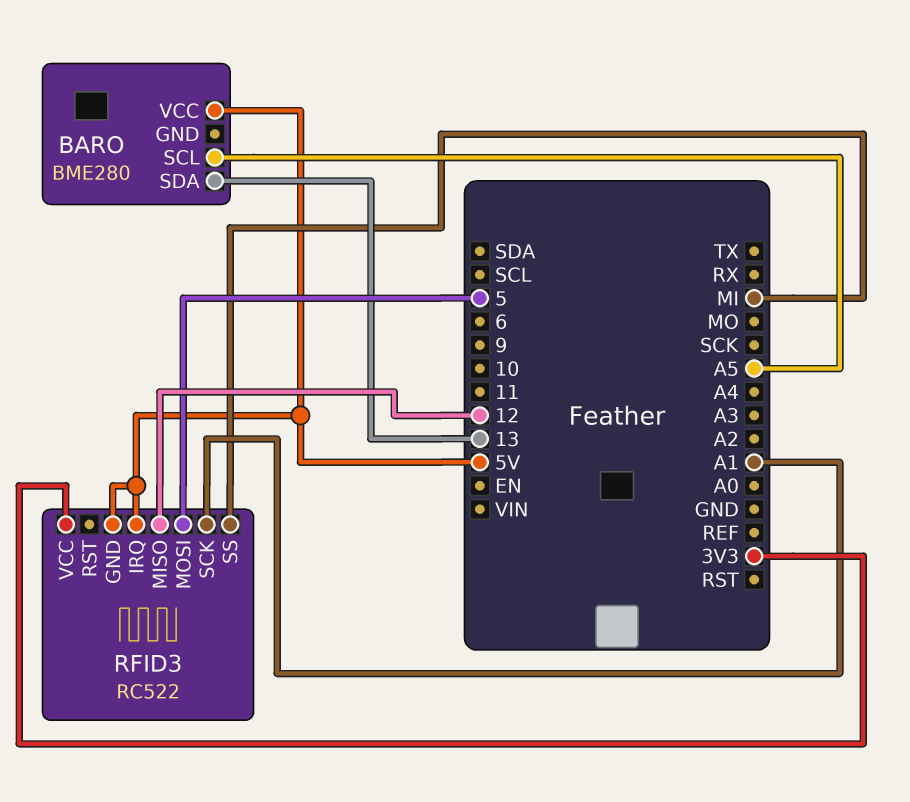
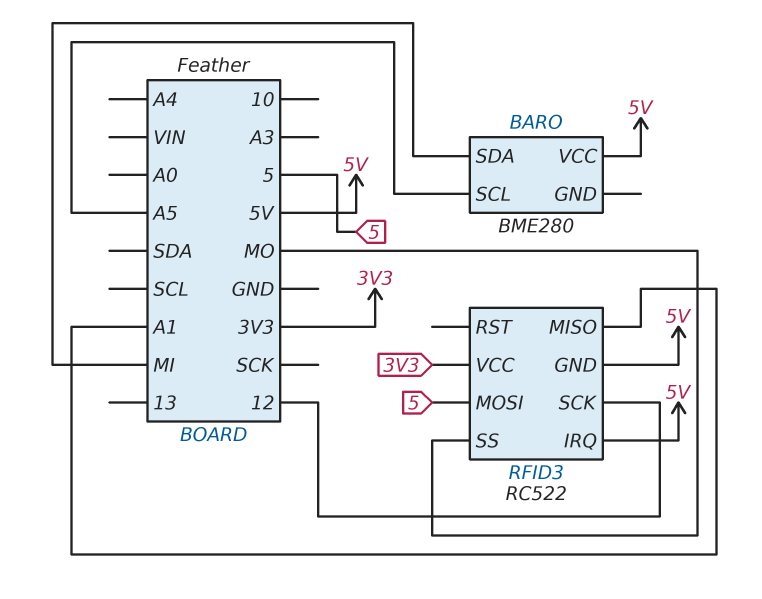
BARO pin SDA: 13 -> MI
RFID3 pin MISO: 12 -> A1
RFID3 pin SCK: A1 -> 12
RFID3 pin SS: MI -> MO

